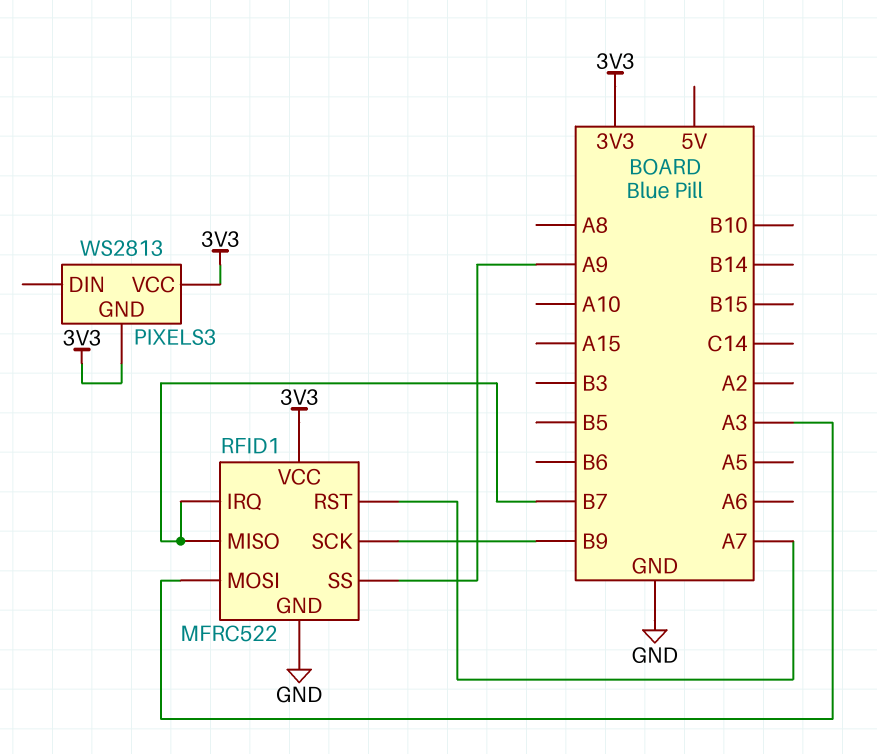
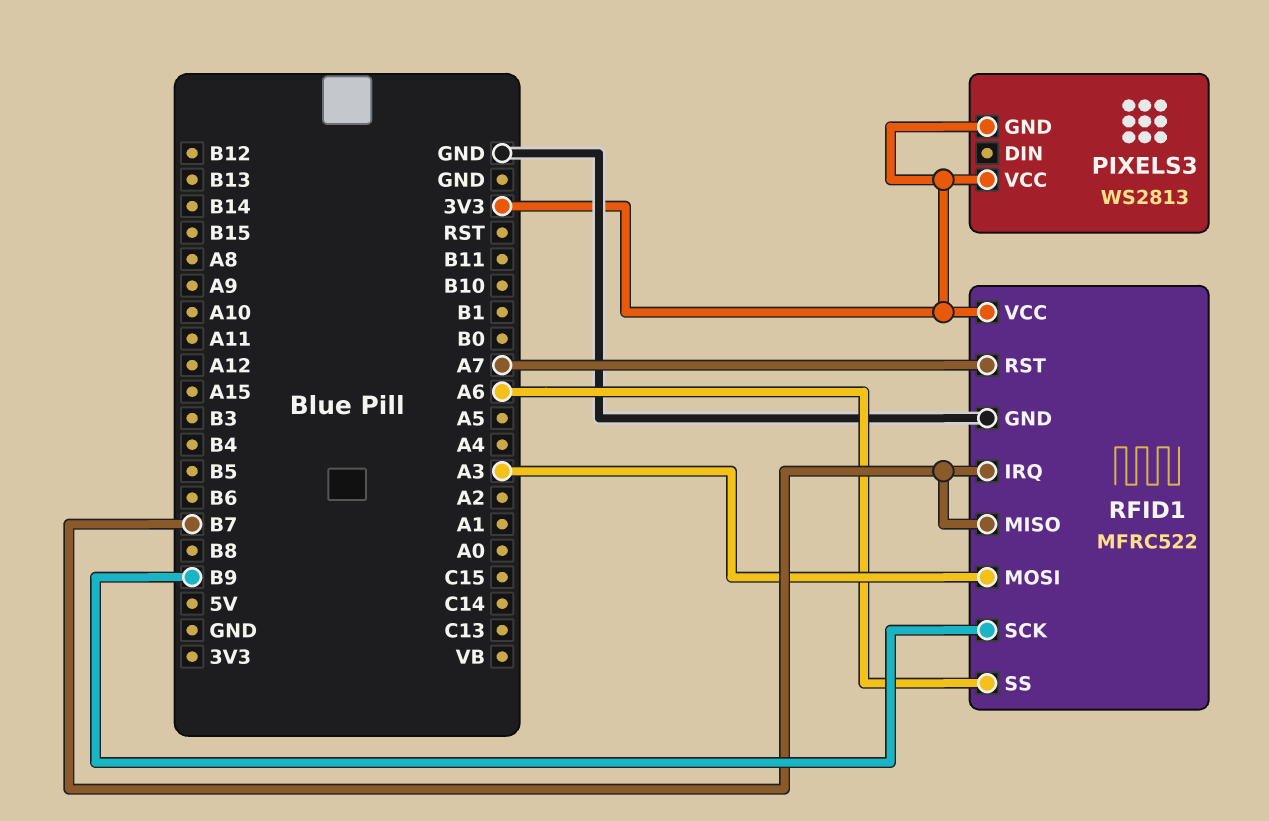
RFID1 pin SS: A9 -> A6

